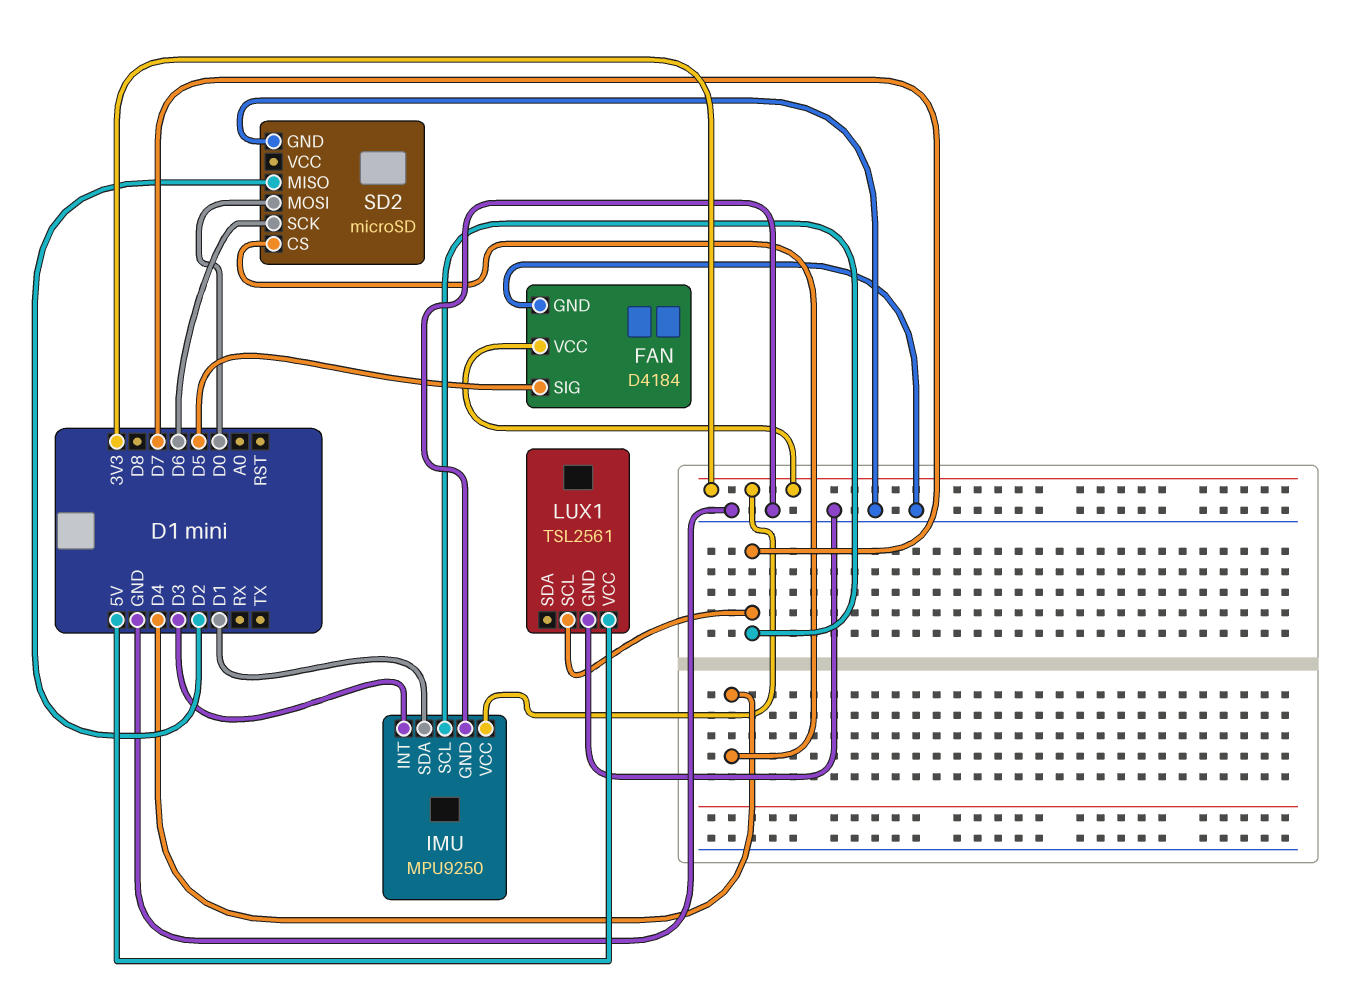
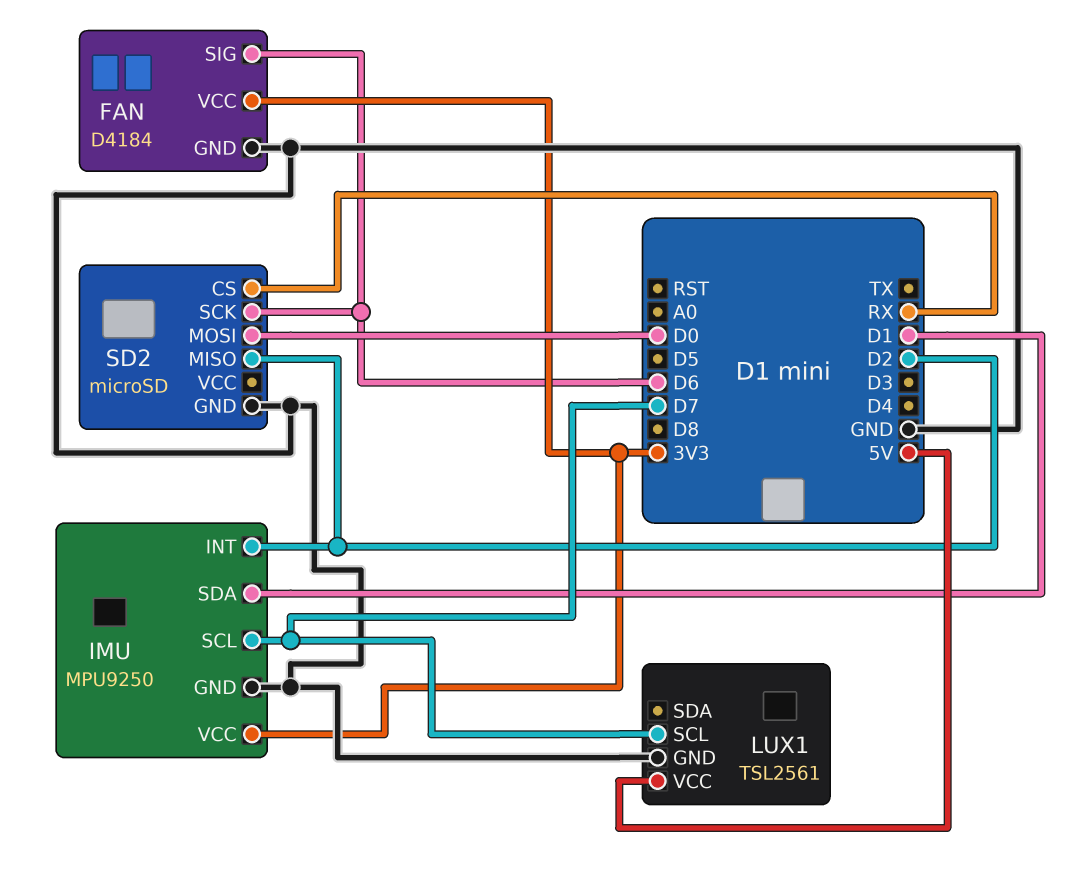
FAN pin SIG: D5 -> D6
IMU pin INT: D3 -> D2
SD2 pin CS: D4 -> RX

